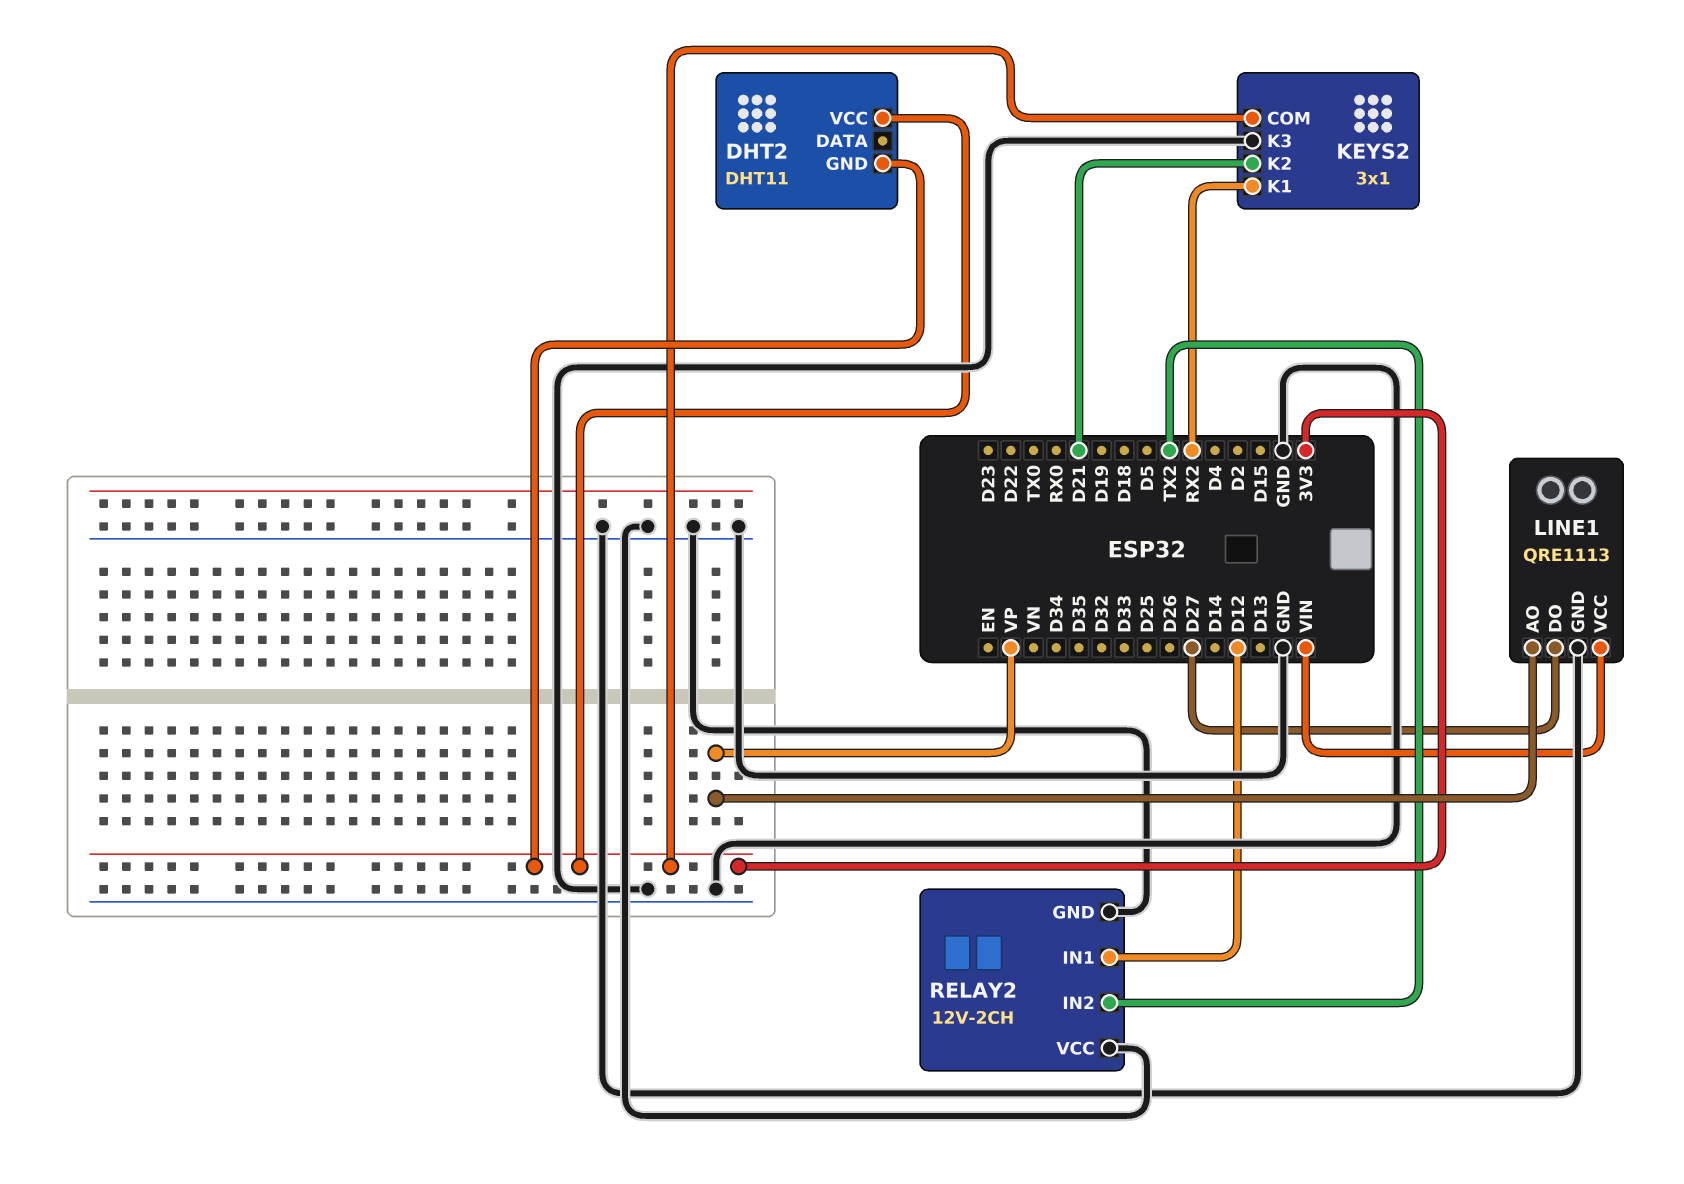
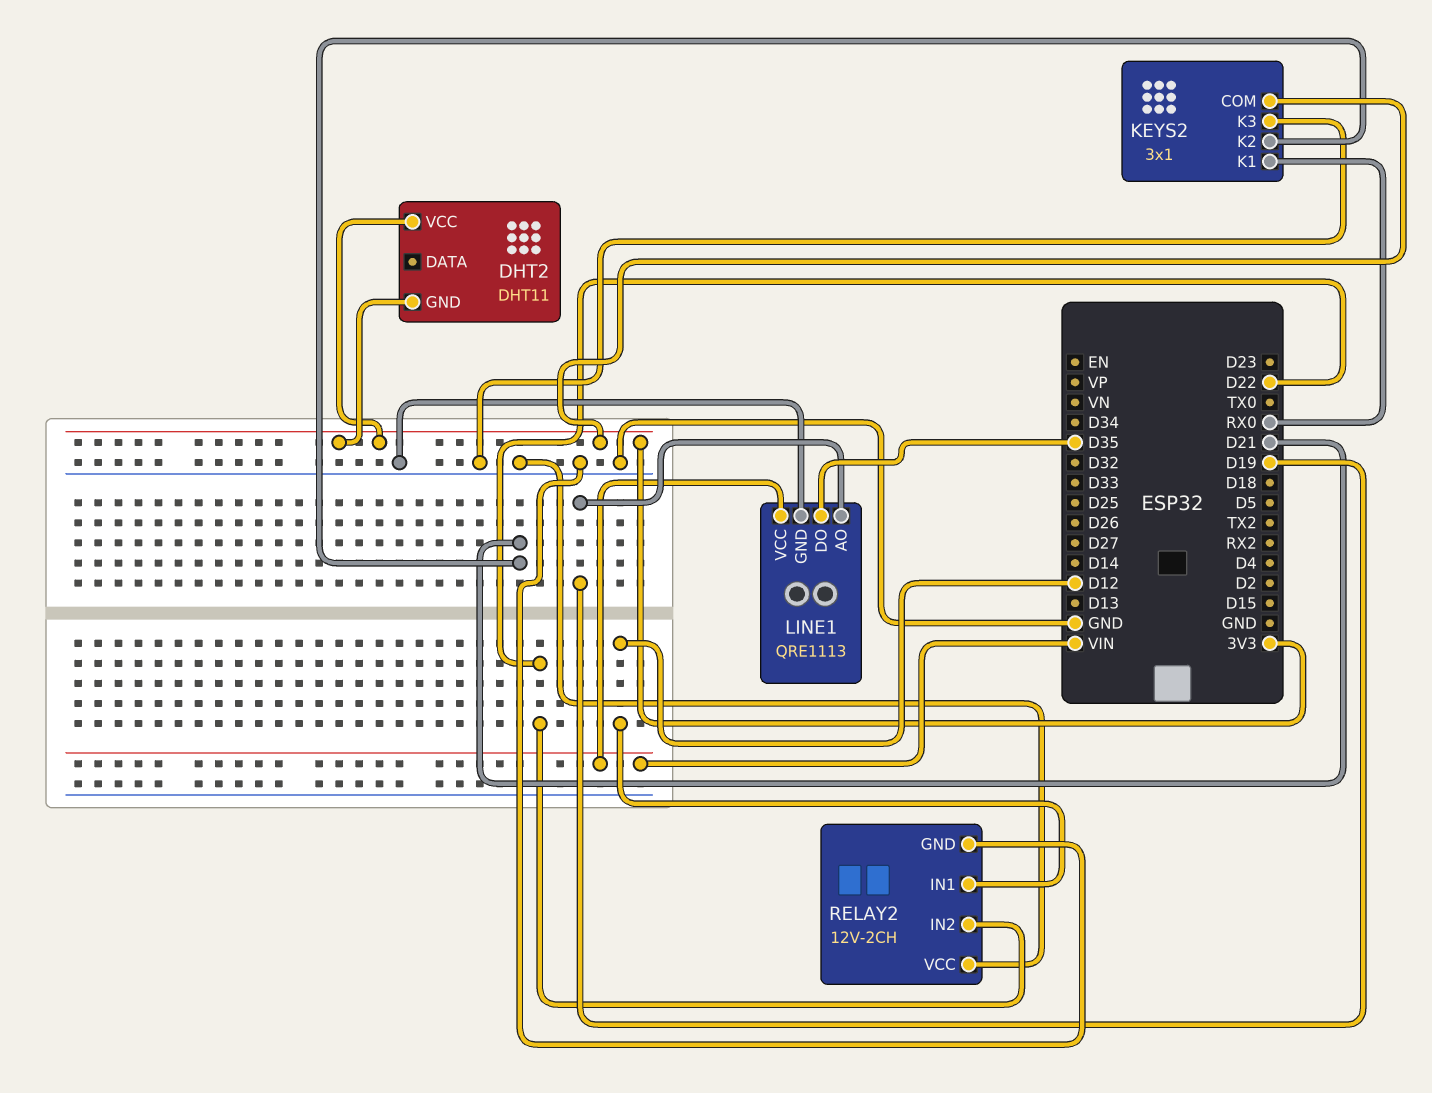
KEYS2 pin K1: RX2 -> RX0
LINE1 pin AO: VP -> D19
LINE1 pin DO: D27 -> D35
RELAY2 pin IN2: TX2 -> D22

